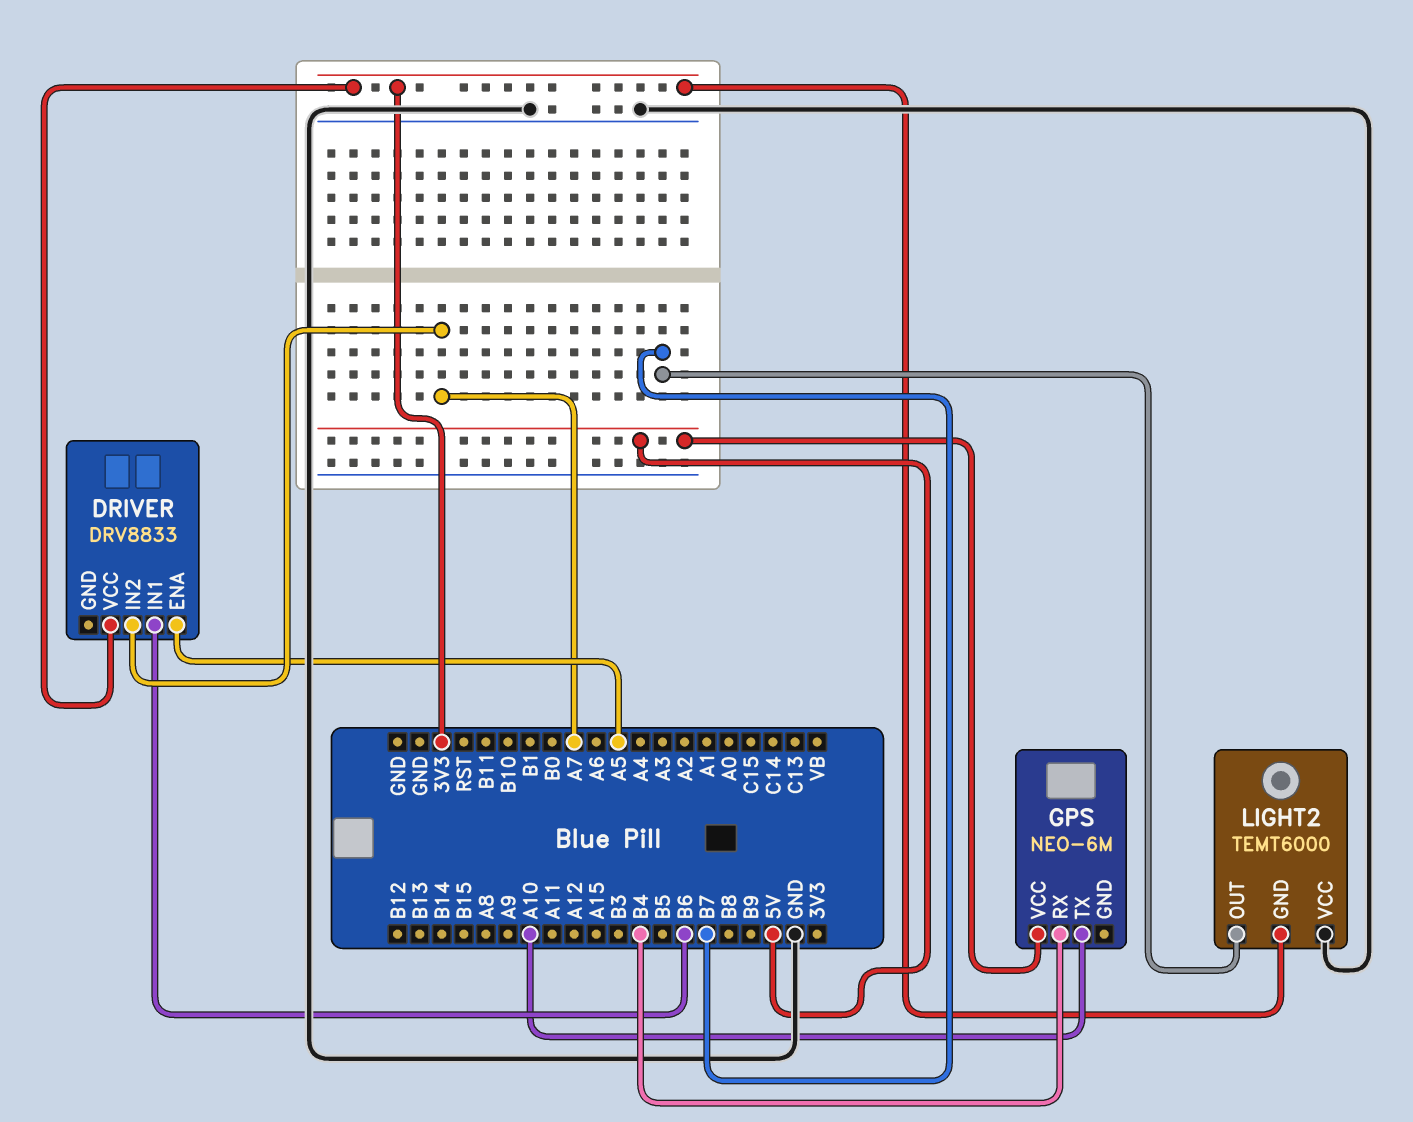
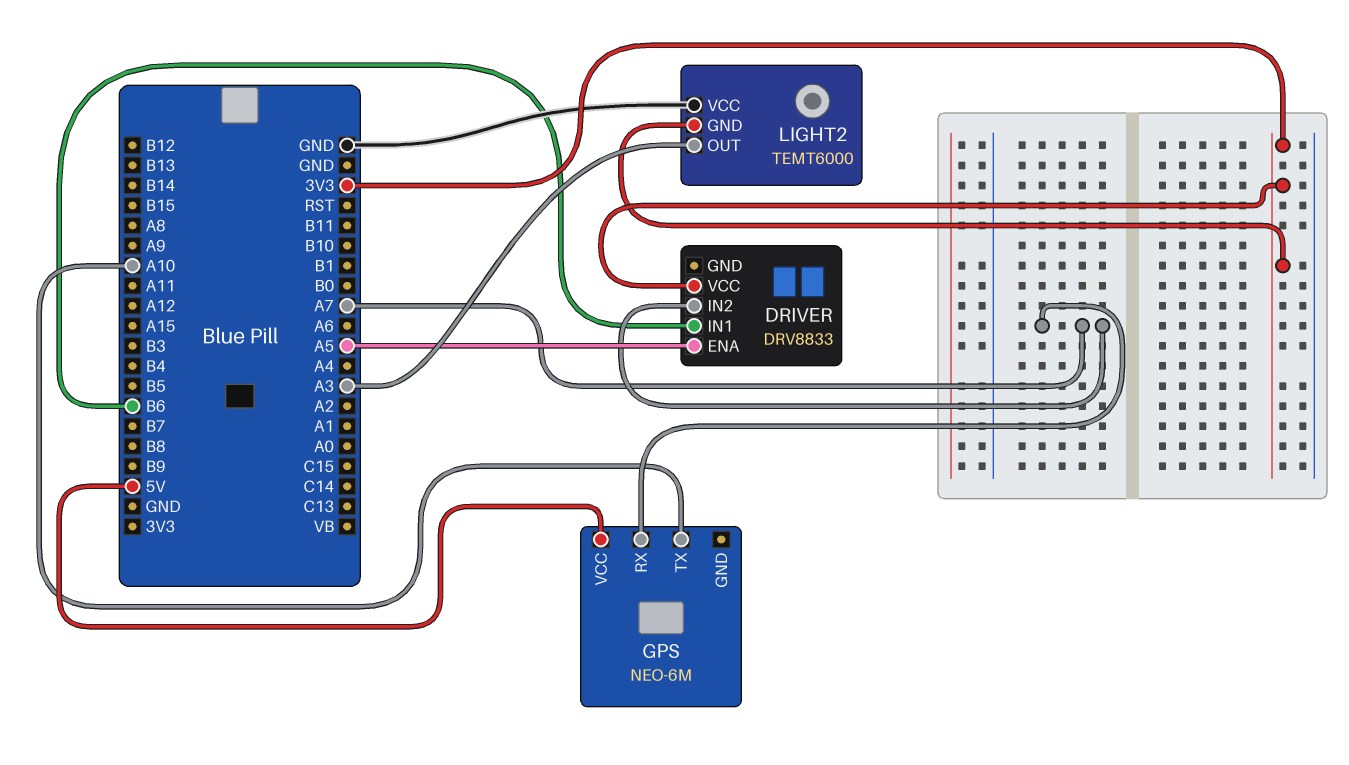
GPS pin RX: B4 -> A7
LIGHT2 pin OUT: B7 -> A3

